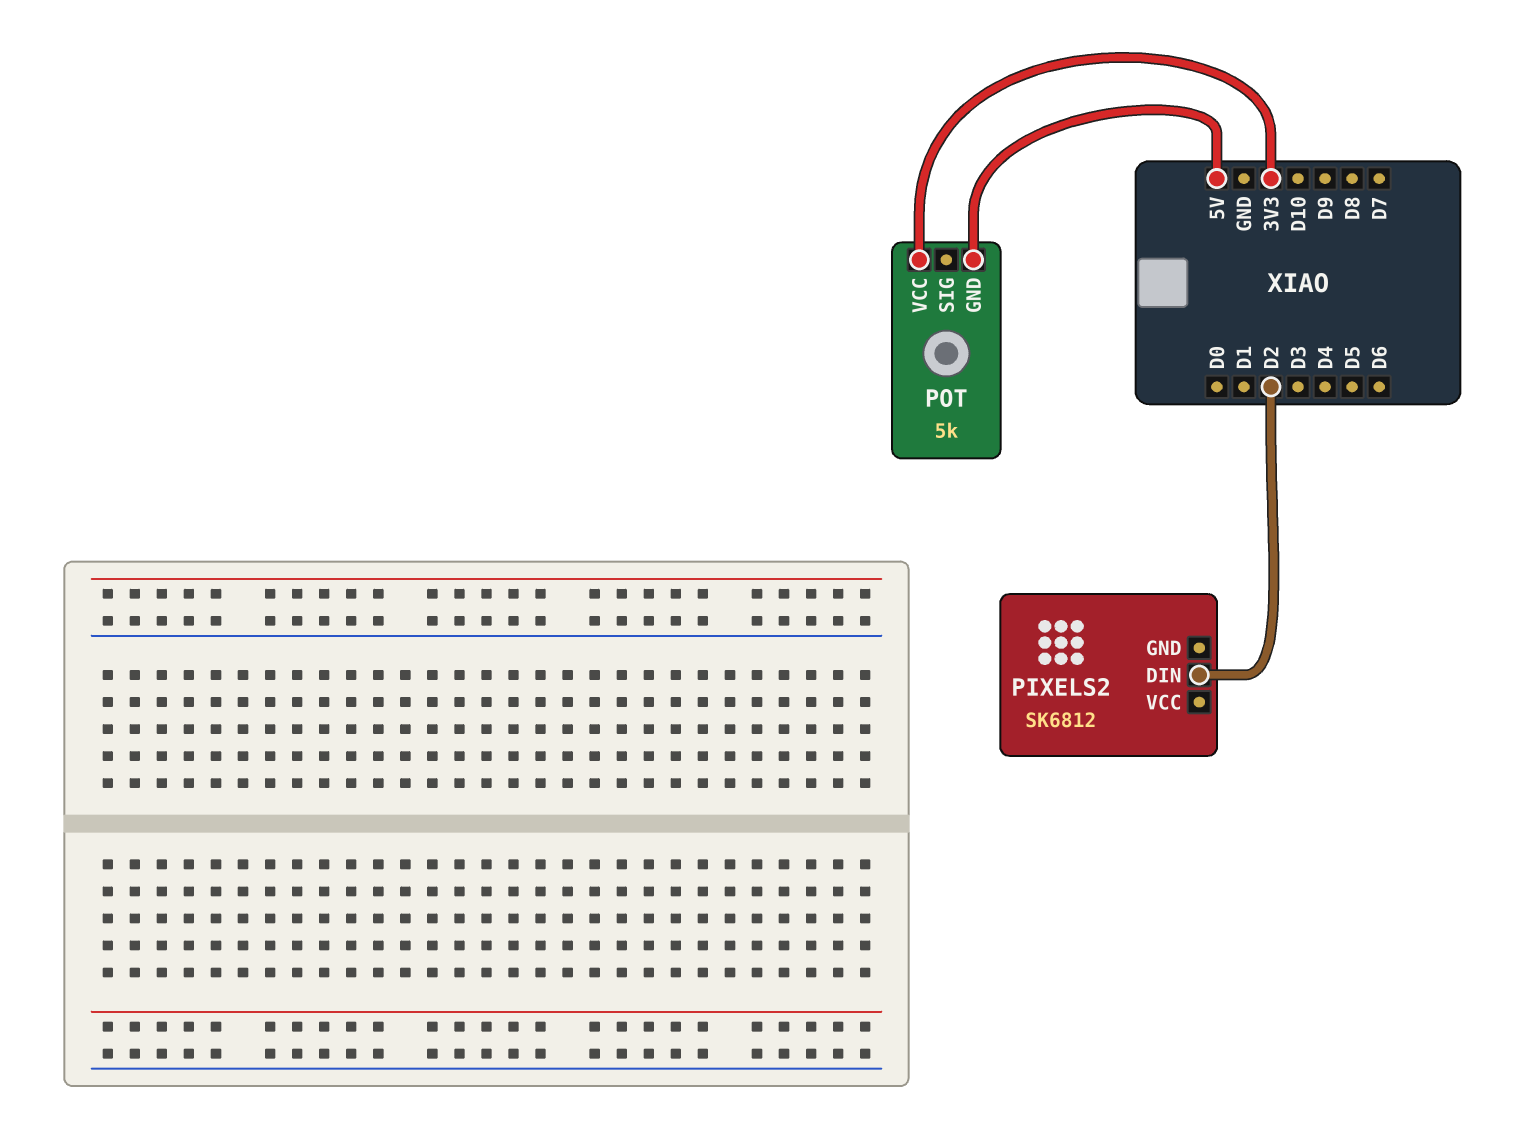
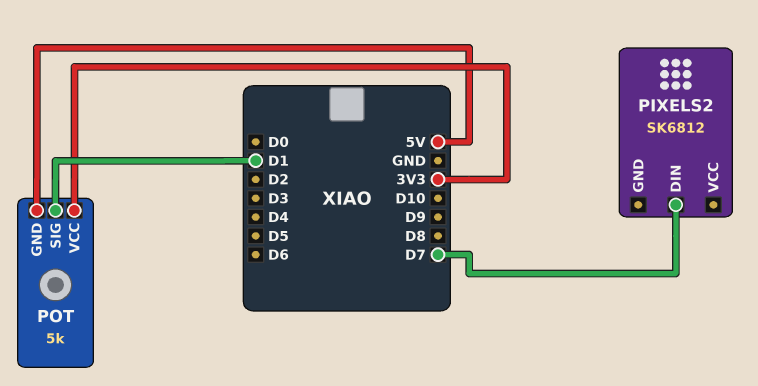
PIXELS2 pin DIN: D2 -> D7
POT pin SIG: none -> D1

